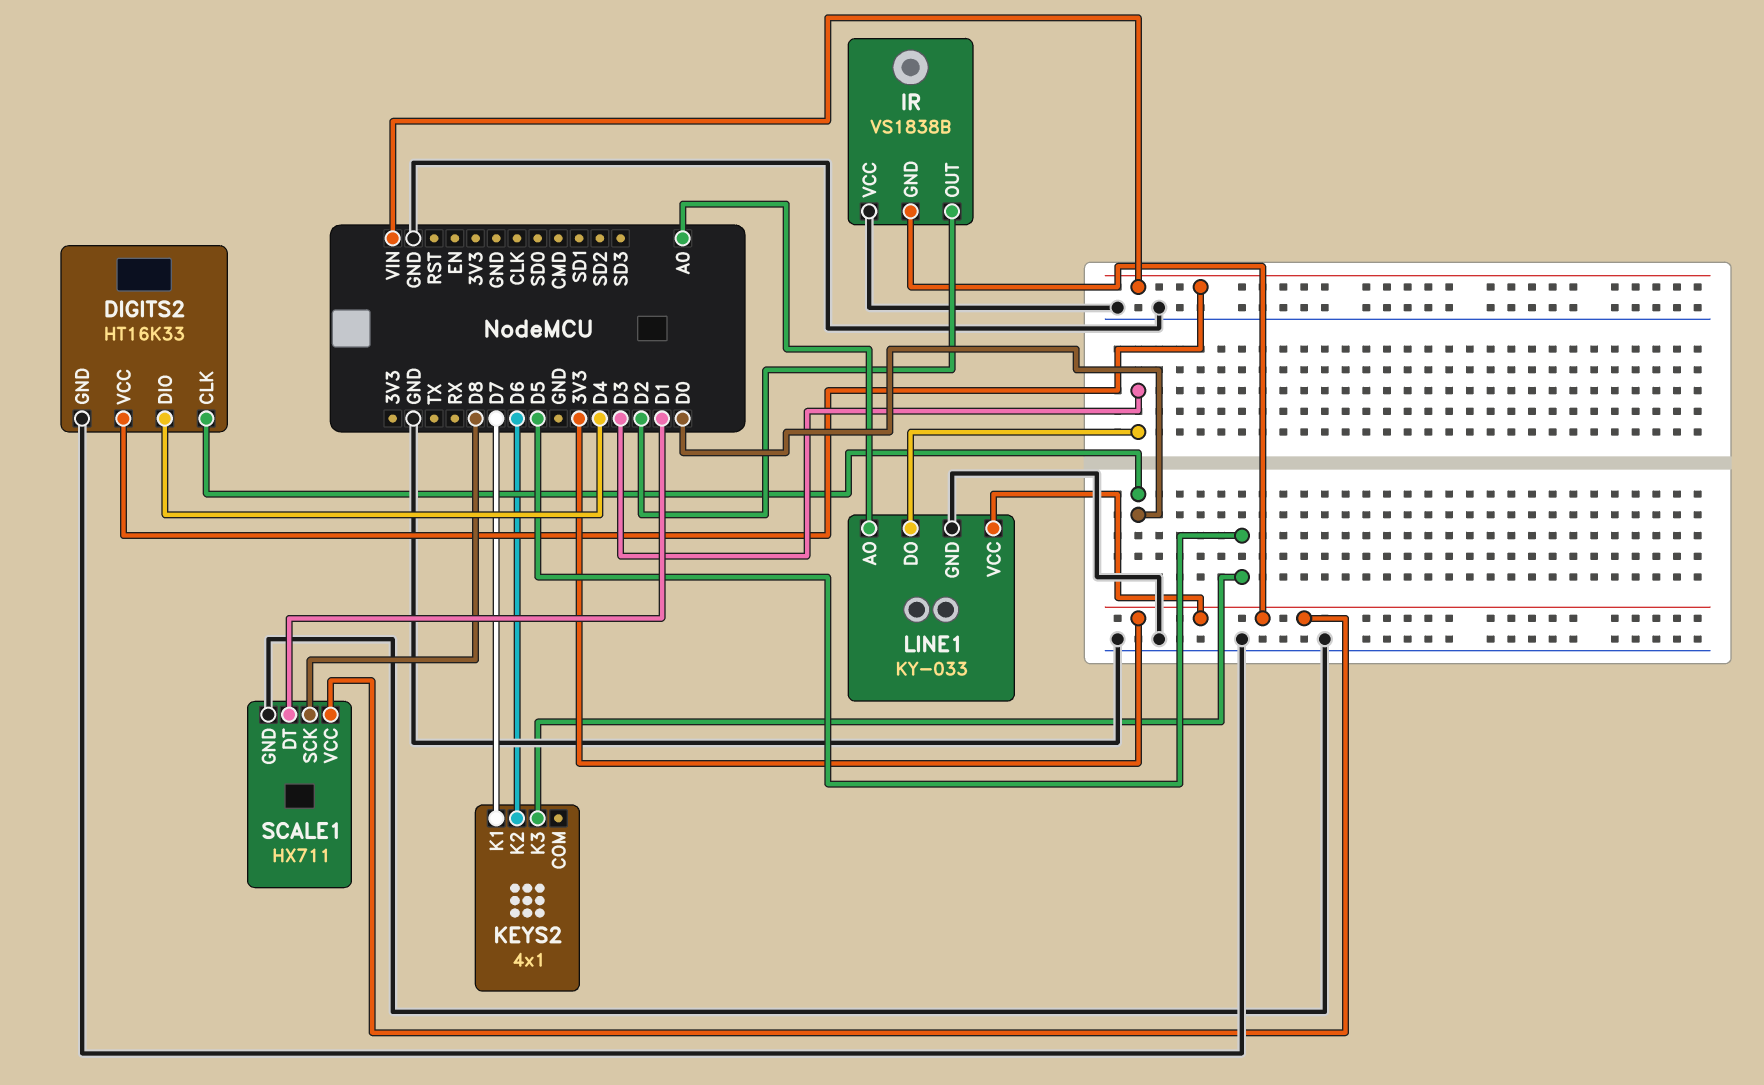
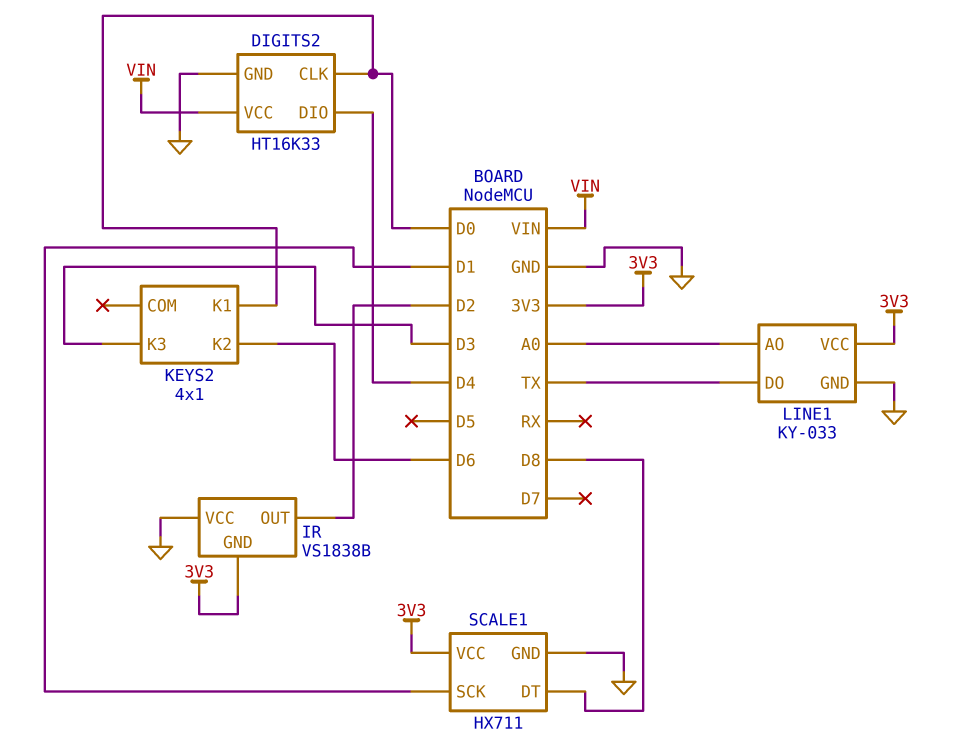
KEYS2 pin K1: D7 -> D0
KEYS2 pin K3: D5 -> D3
LINE1 pin DO: D3 -> TX
SCALE1 pin DT: D1 -> D8
SCALE1 pin SCK: D8 -> D1

